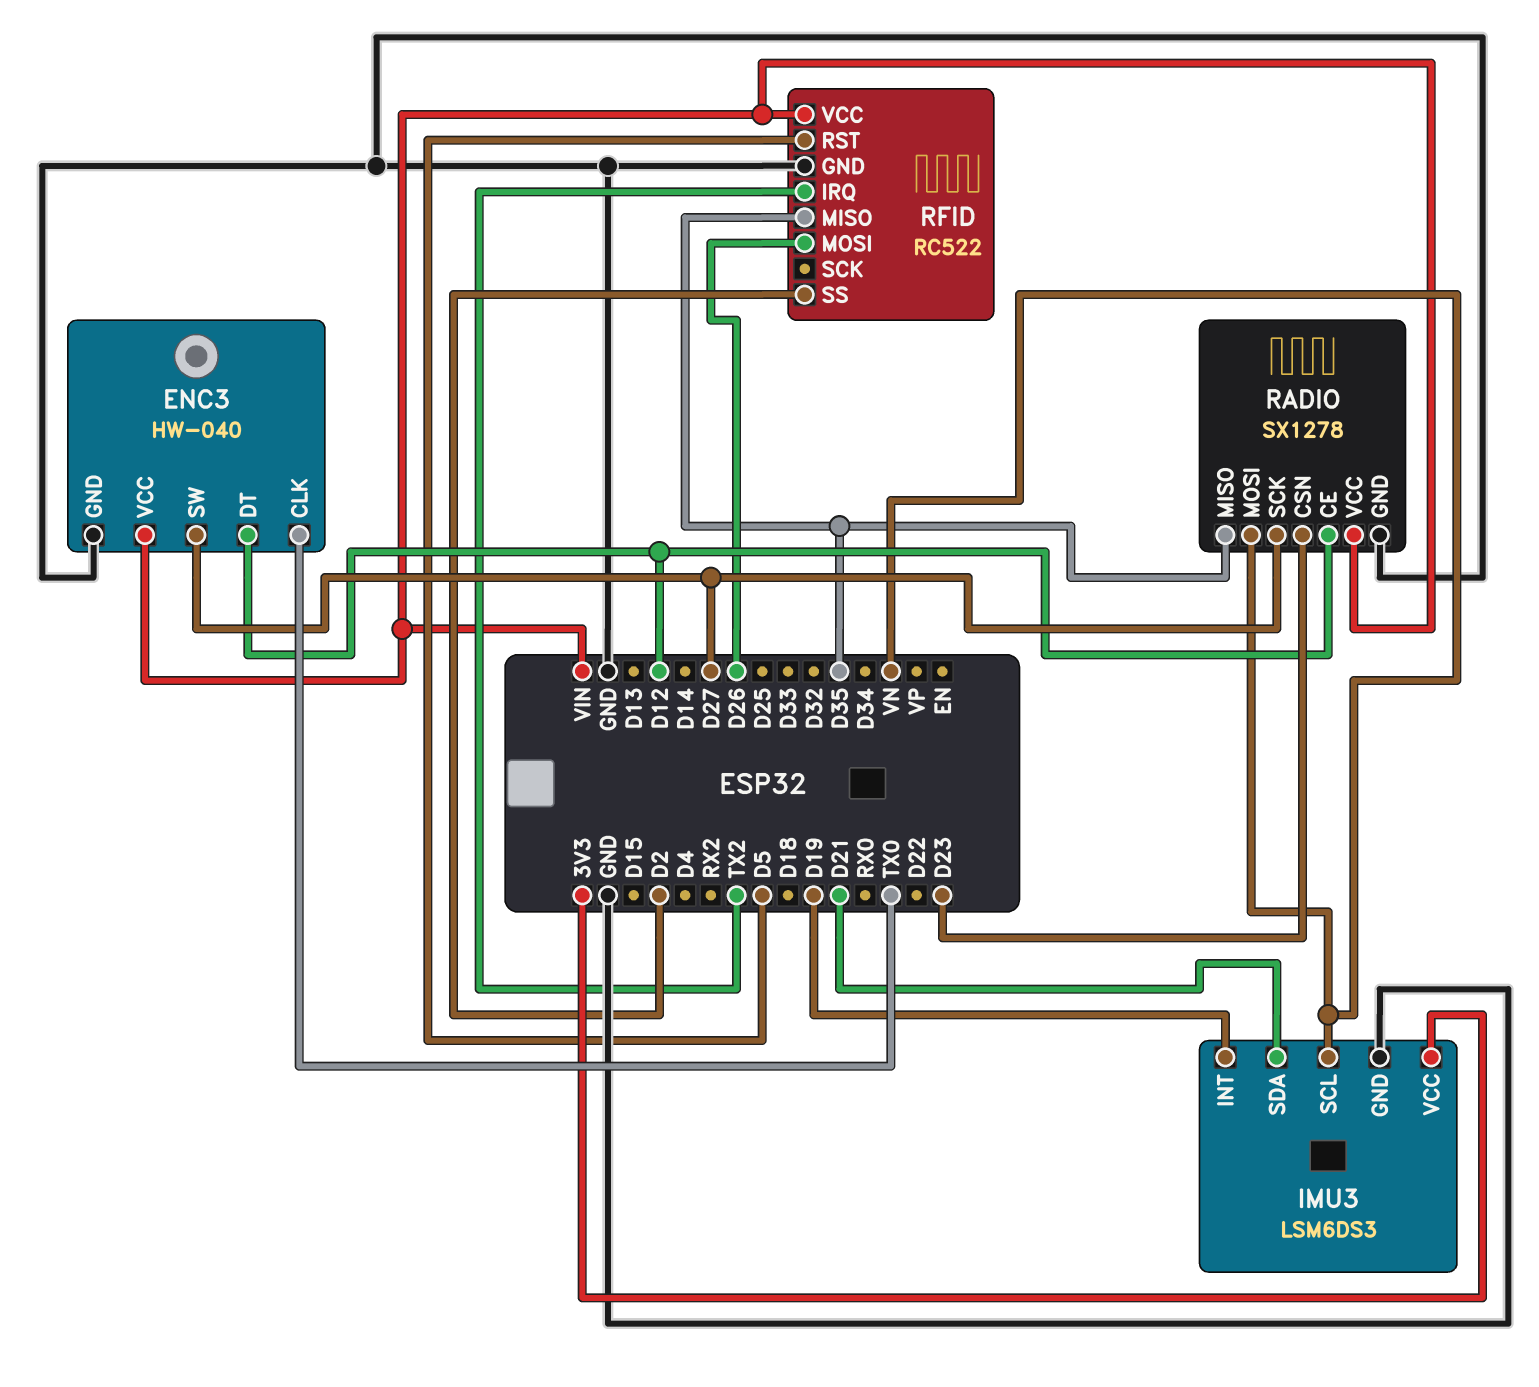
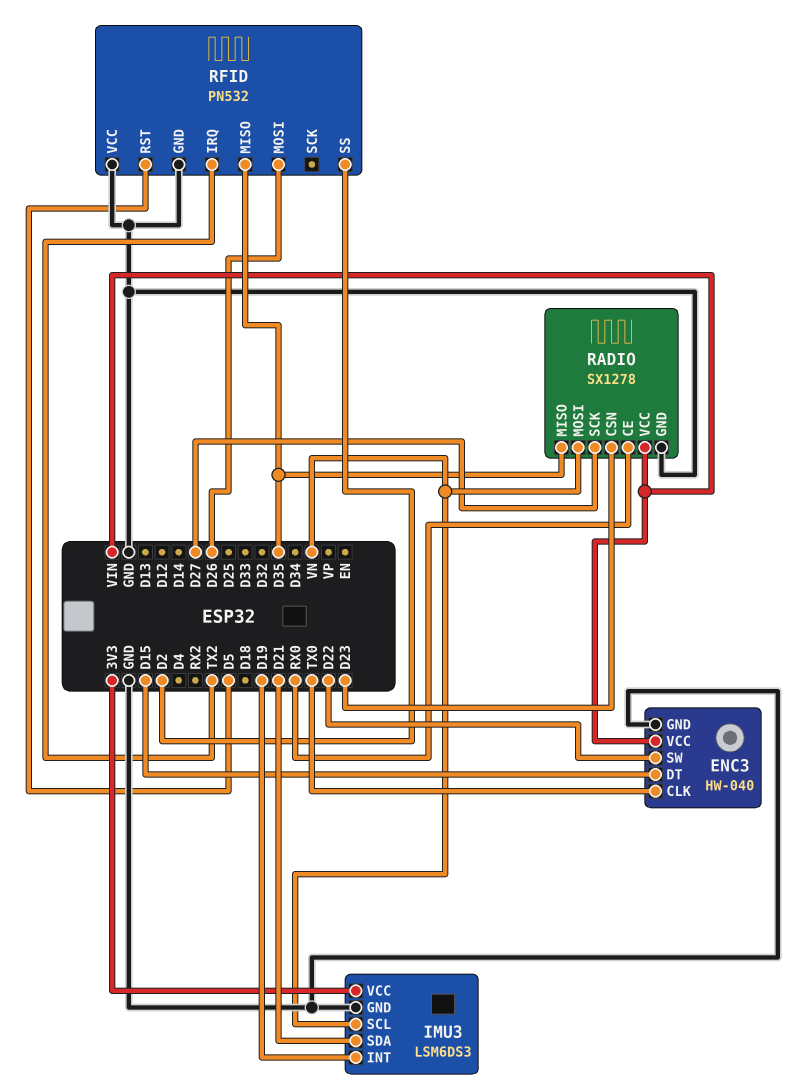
ENC3 pin DT: D12 -> D15
ENC3 pin SW: D27 -> D22
RADIO pin CE: D12 -> RX0
RFID: RC522 -> PN532
RFID pin VCC: VIN -> GND

